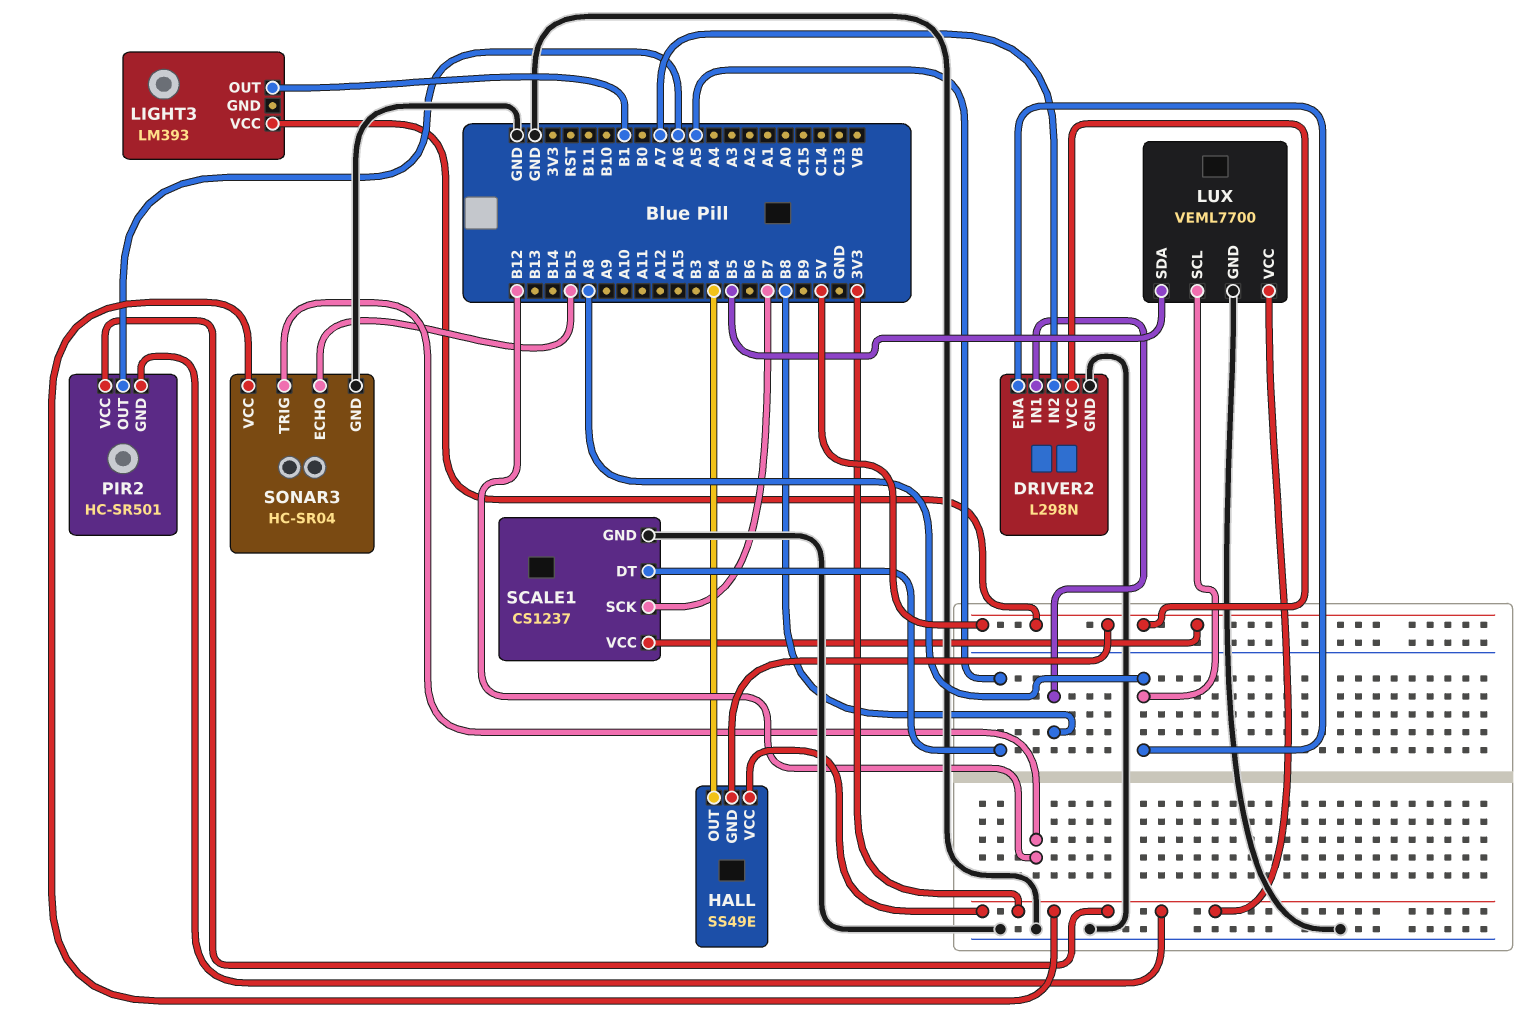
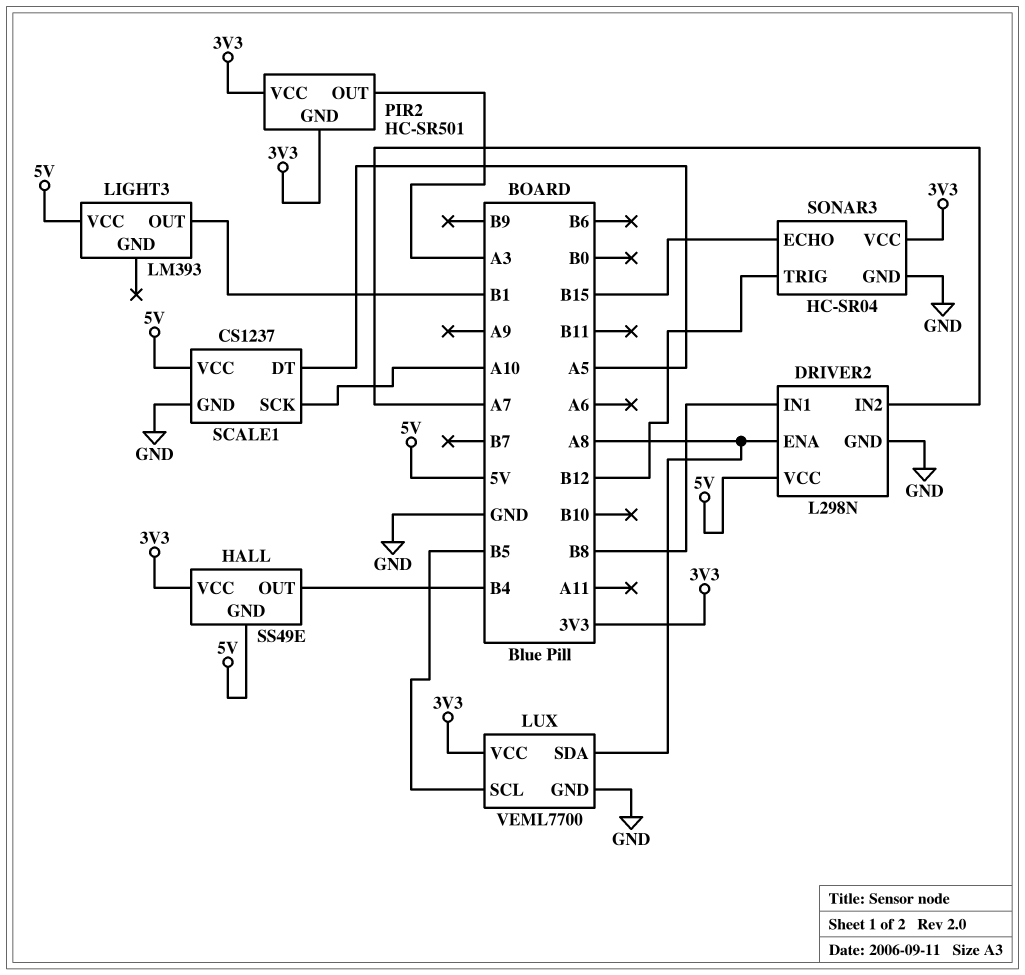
LUX pin SCL: A8 -> B5
LUX pin SDA: B5 -> A8
PIR2 pin OUT: A6 -> A3
SCALE1 pin SCK: B7 -> A10

